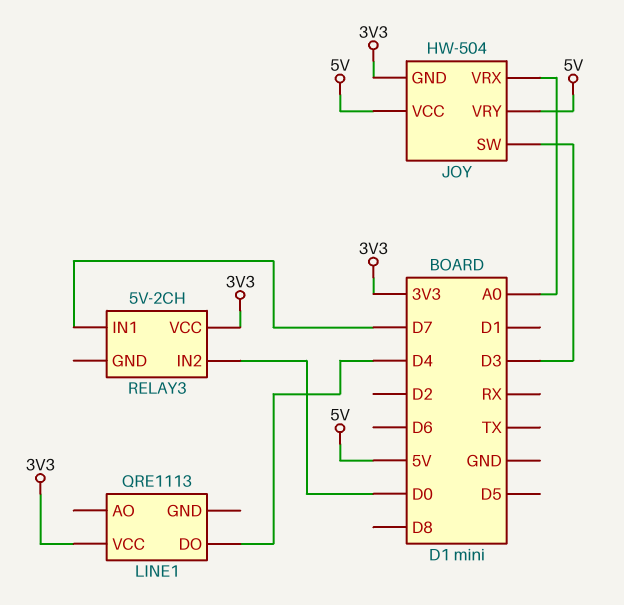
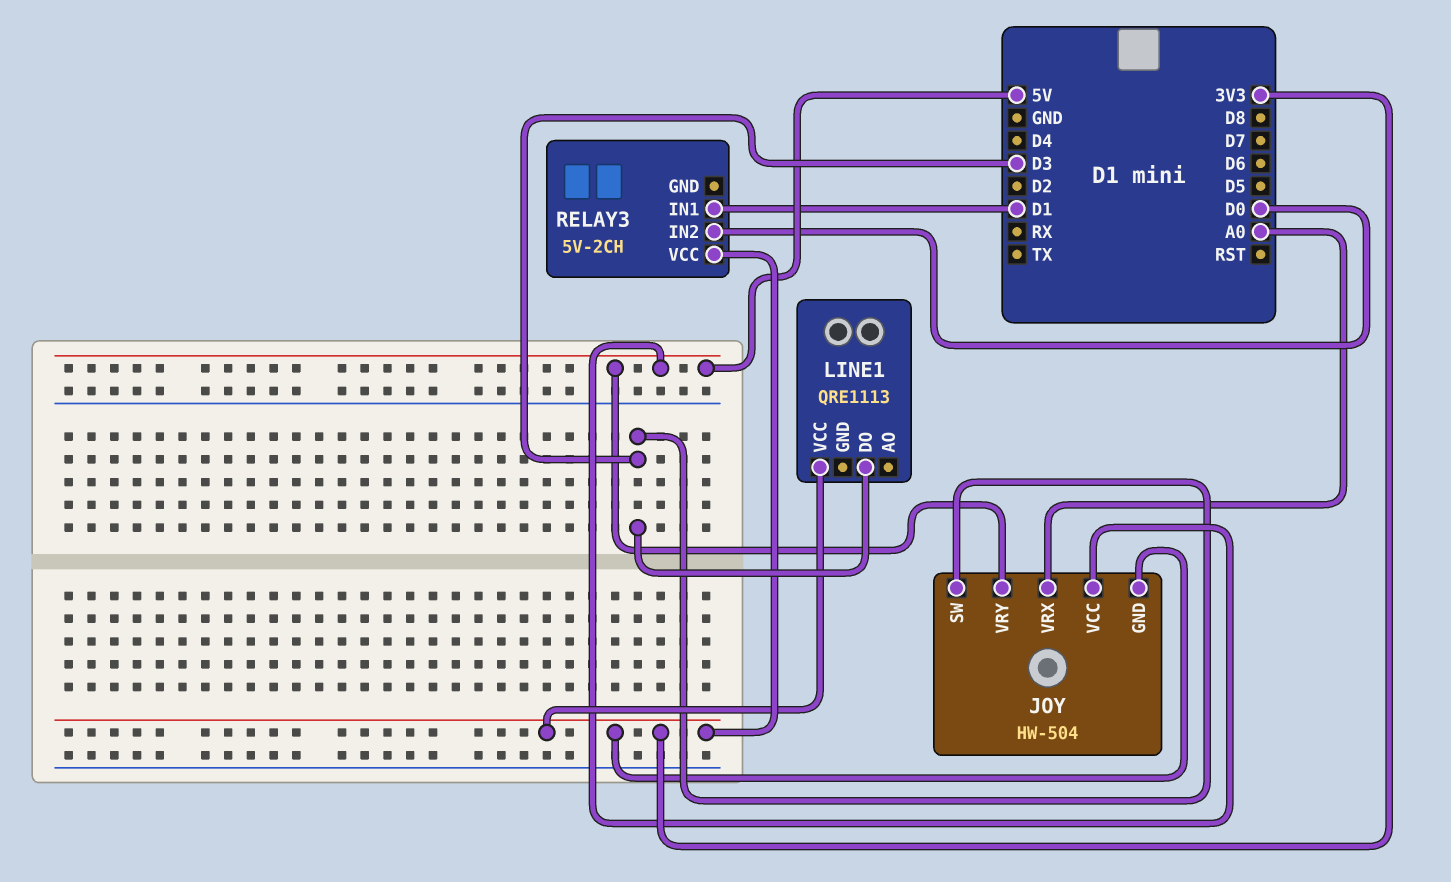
LINE1 pin DO: D4 -> D3
RELAY3 pin IN1: D7 -> D1

